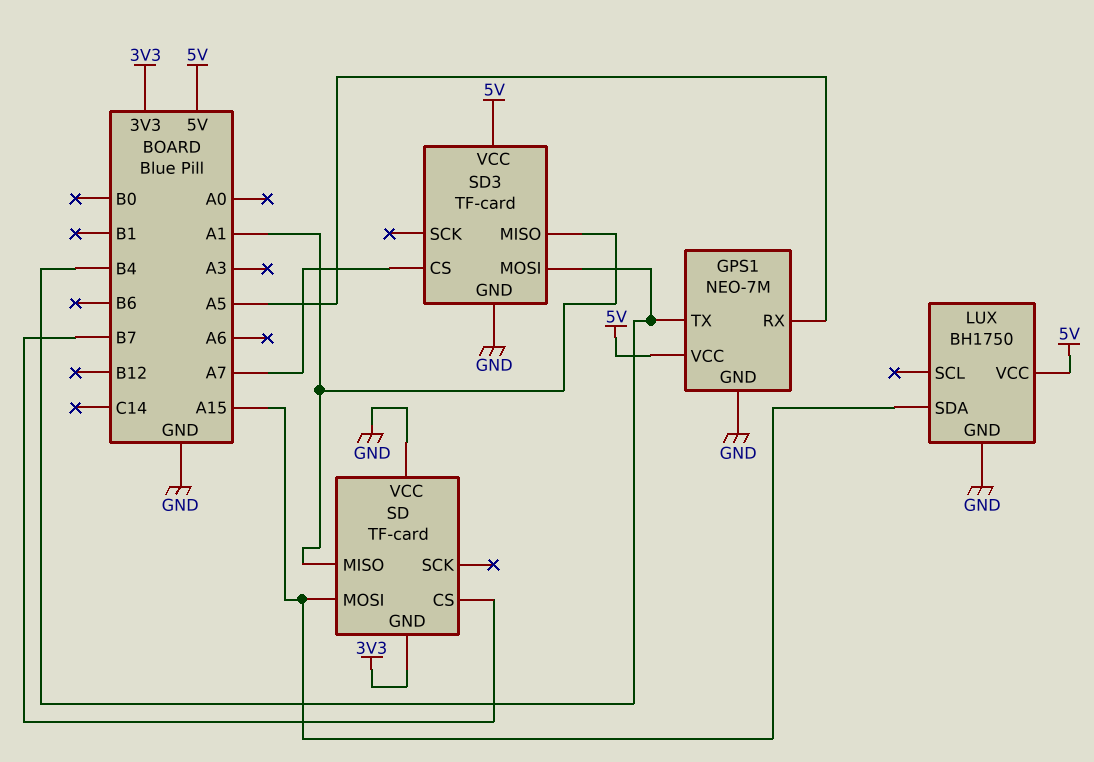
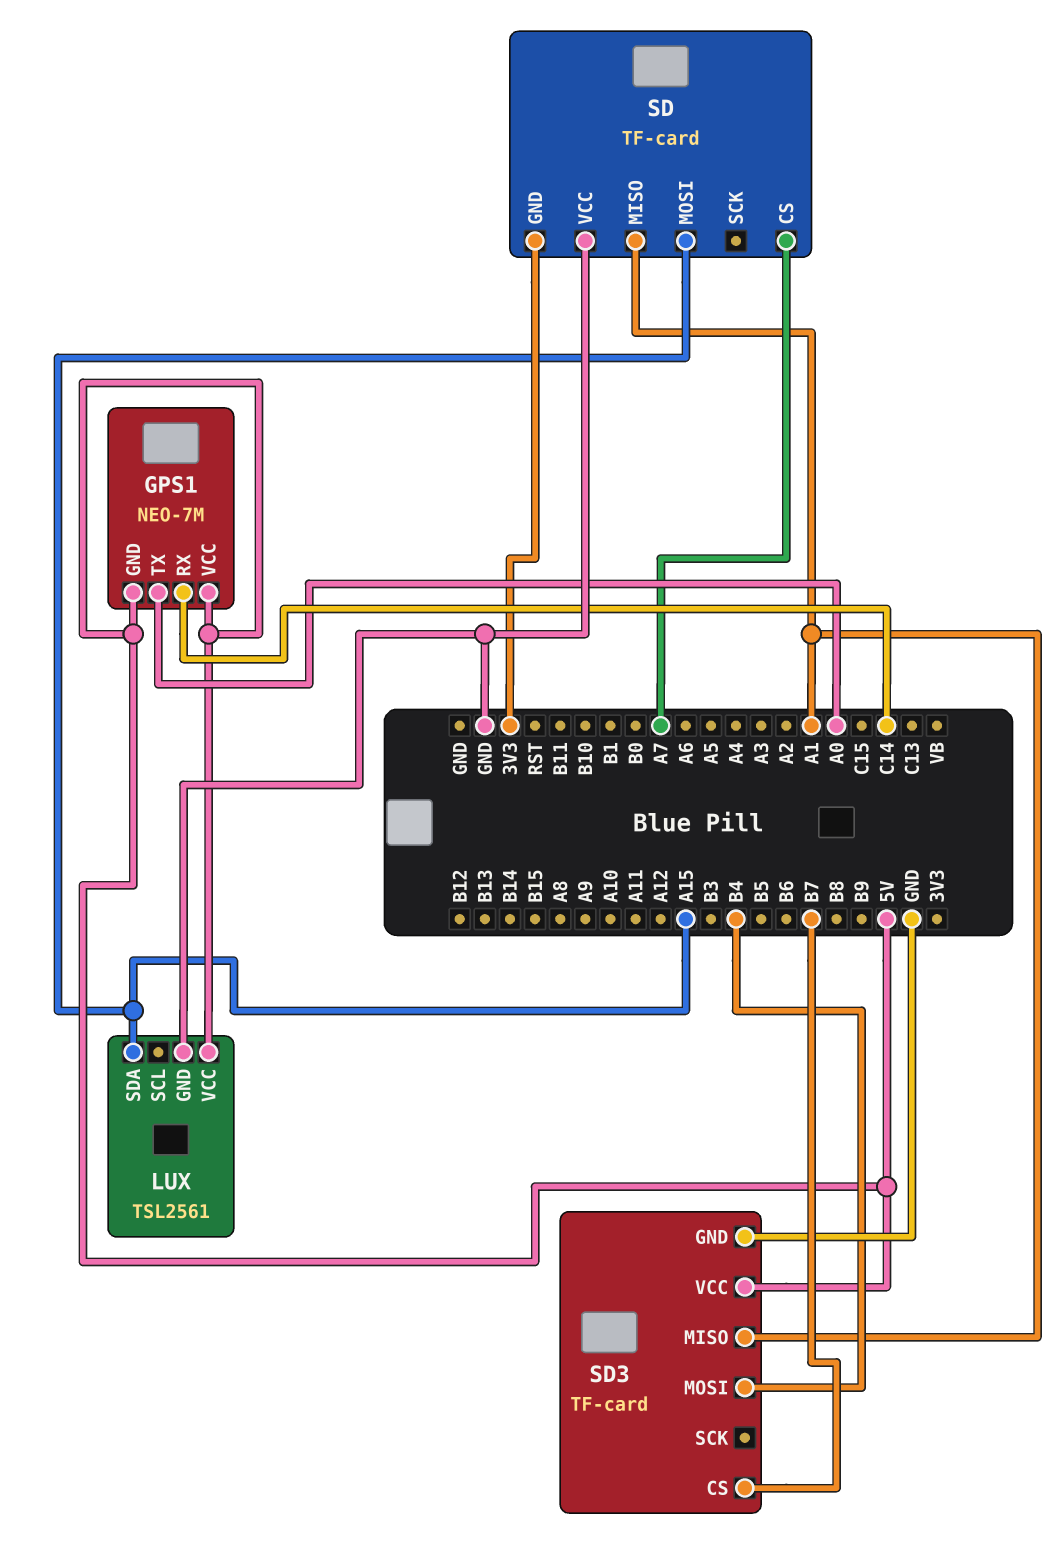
GPS1 pin GND: GND -> 5V
GPS1 pin RX: A5 -> C14
GPS1 pin TX: B4 -> A0
LUX: BH1750 -> TSL2561
SD pin CS: B7 -> A7
SD3 pin CS: A7 -> B7

